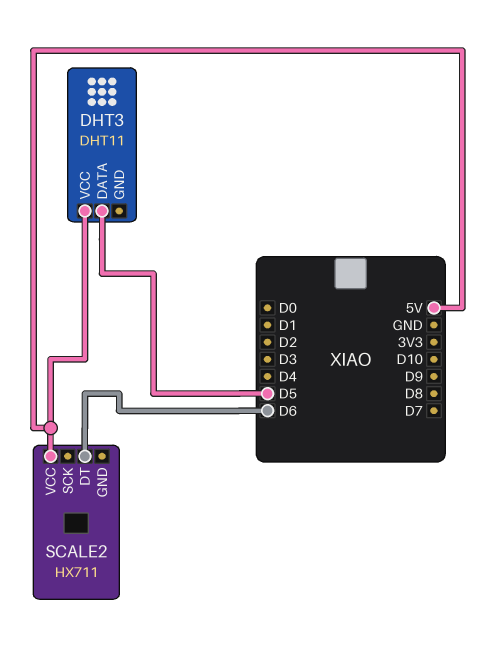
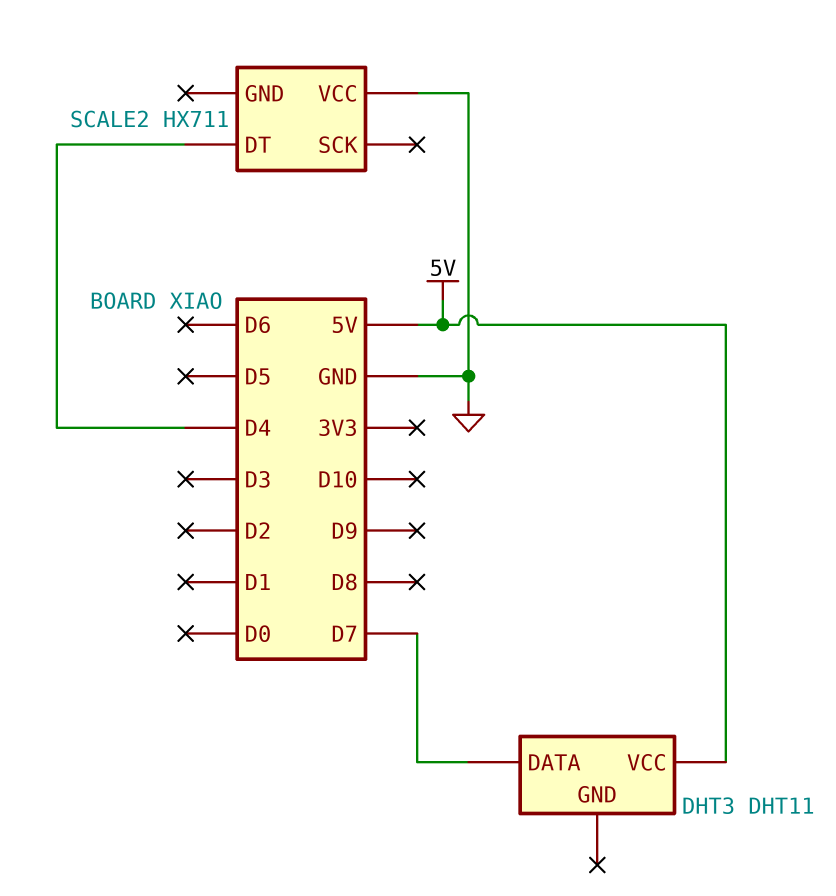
DHT3 pin DATA: D5 -> D7
SCALE2 pin DT: D6 -> D4
SCALE2 pin VCC: 5V -> GND

